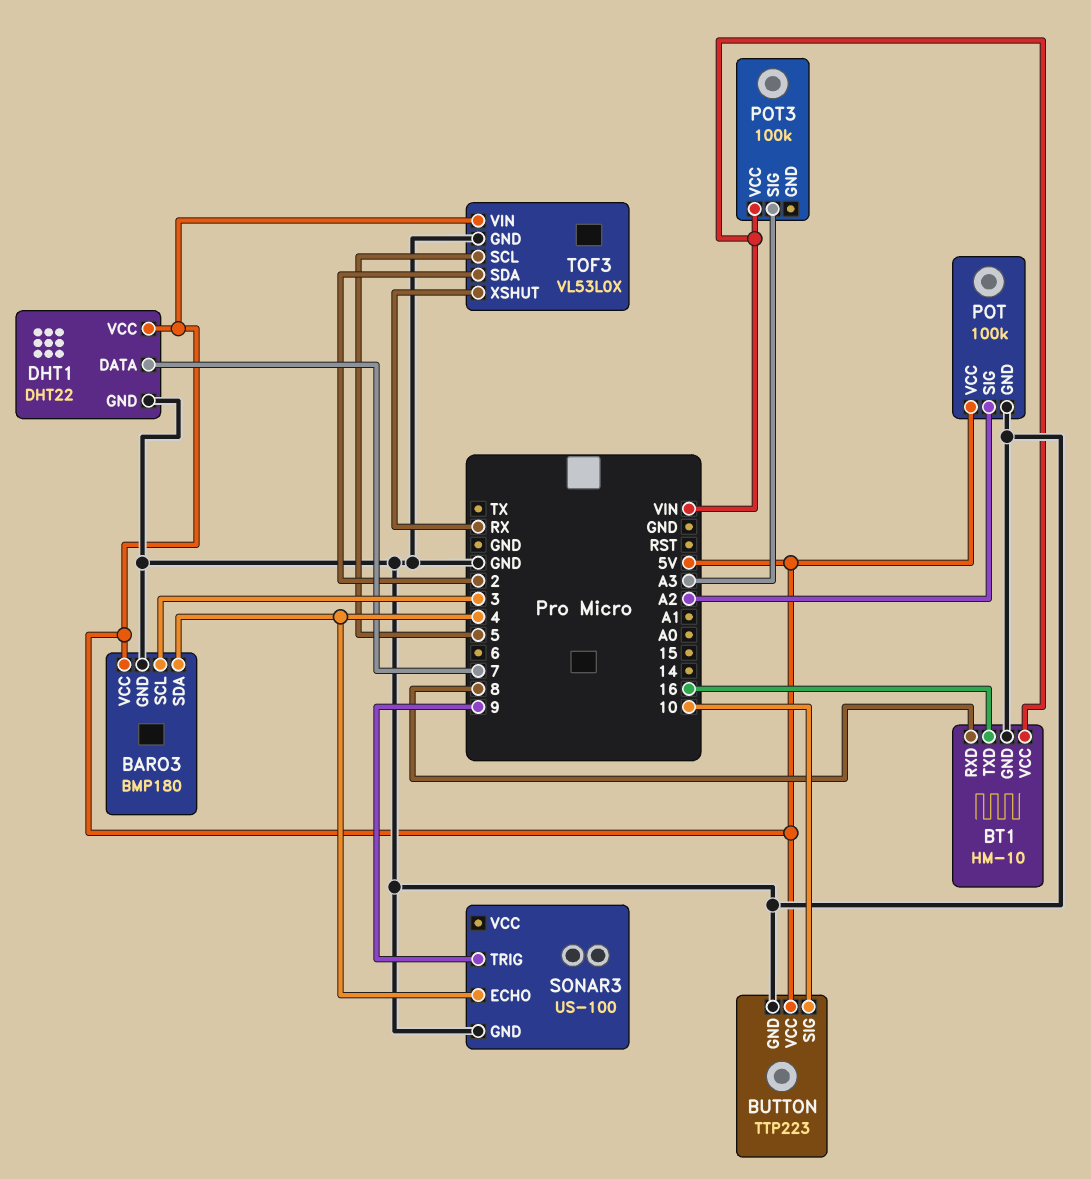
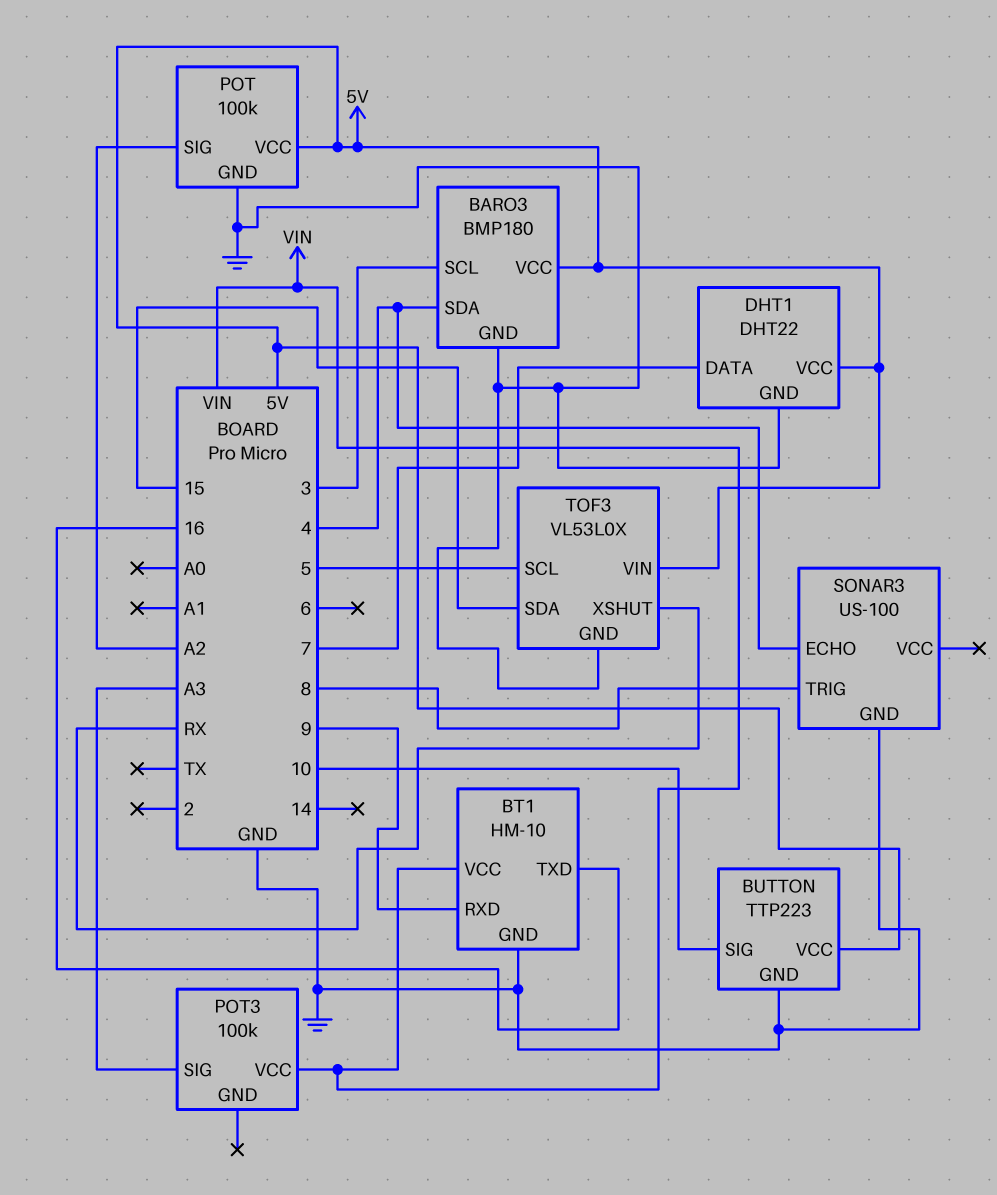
BT1 pin RXD: 8 -> 9
SONAR3 pin TRIG: 9 -> 8
TOF3 pin SDA: 2 -> 15

